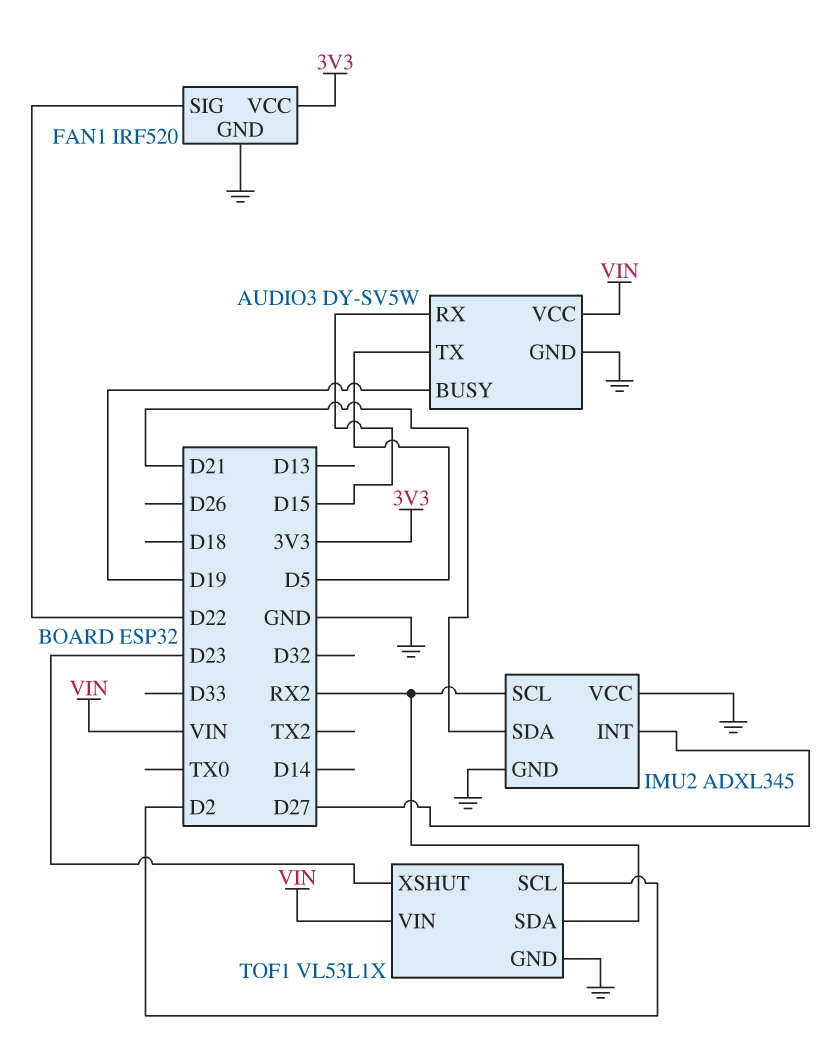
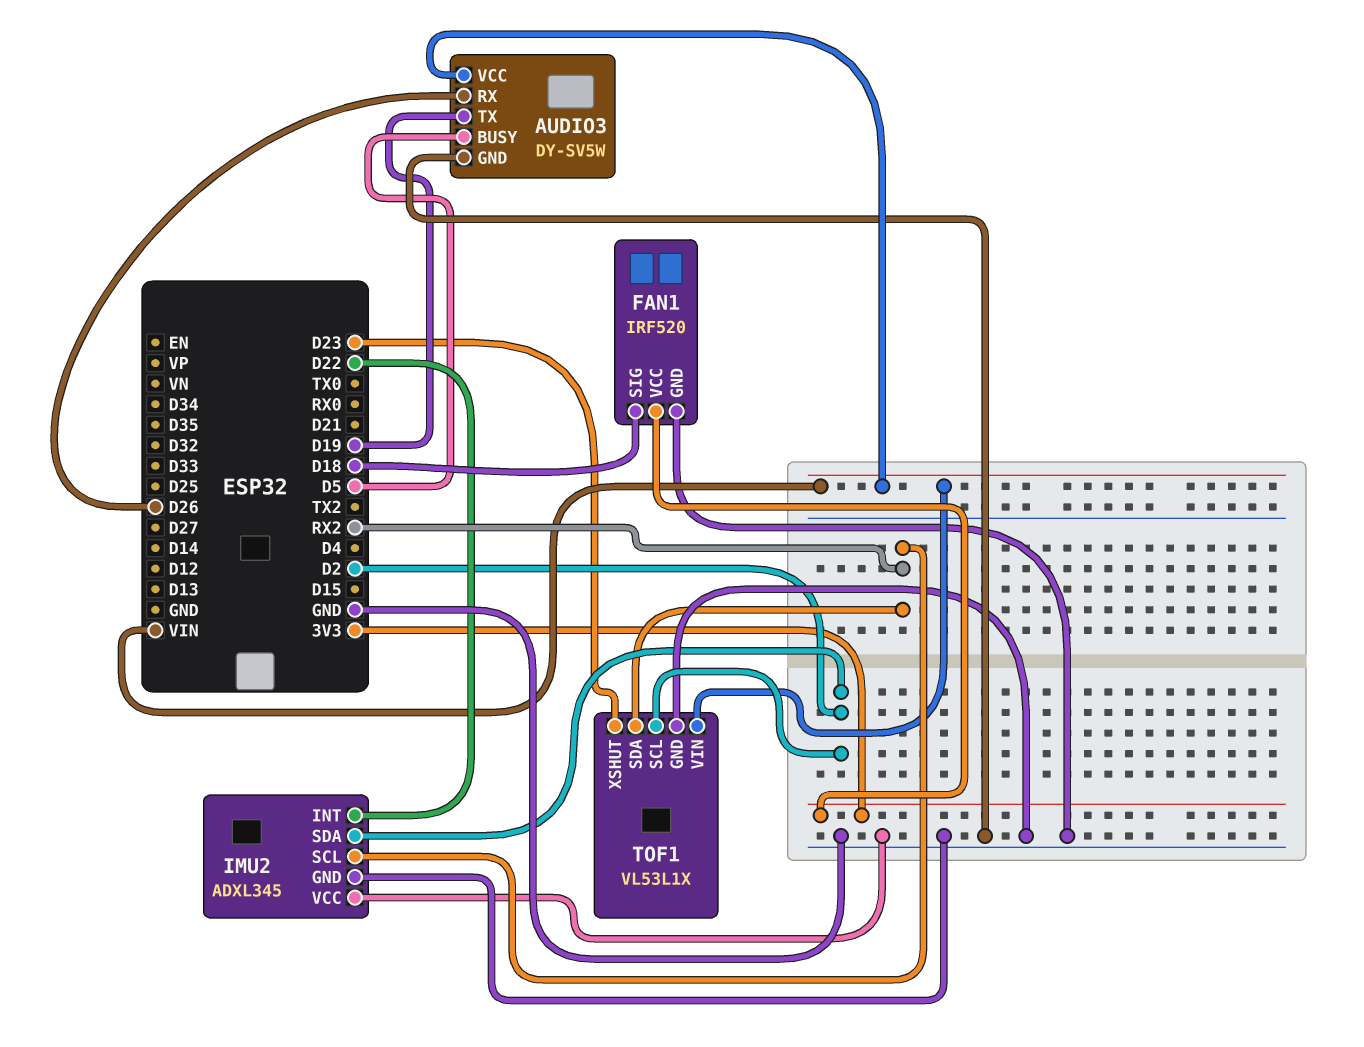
AUDIO3 pin BUSY: D19 -> D5
AUDIO3 pin RX: D15 -> D26
AUDIO3 pin TX: D5 -> D19
FAN1 pin SIG: D22 -> D18
IMU2 pin INT: D27 -> D22
IMU2 pin SDA: D21 -> D2

